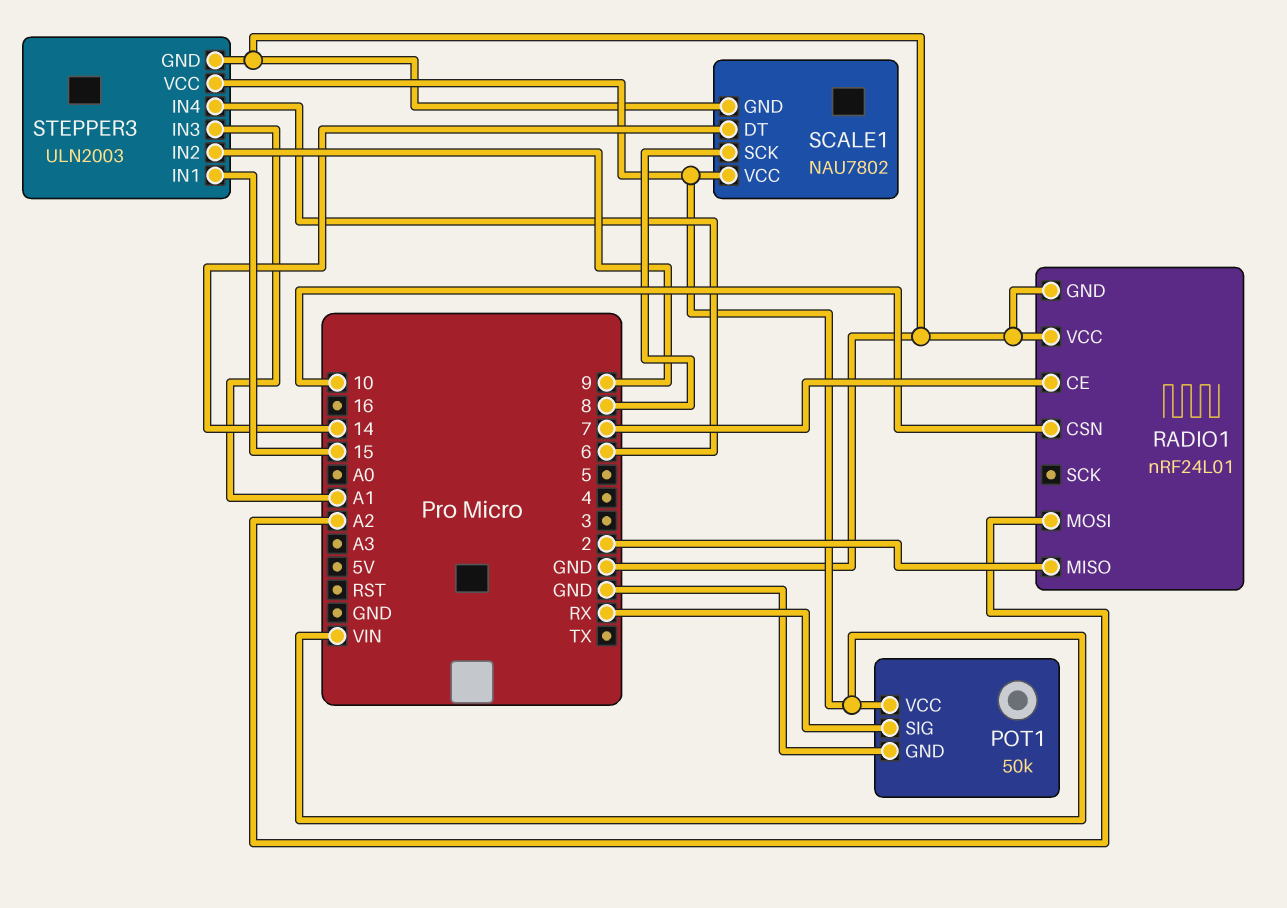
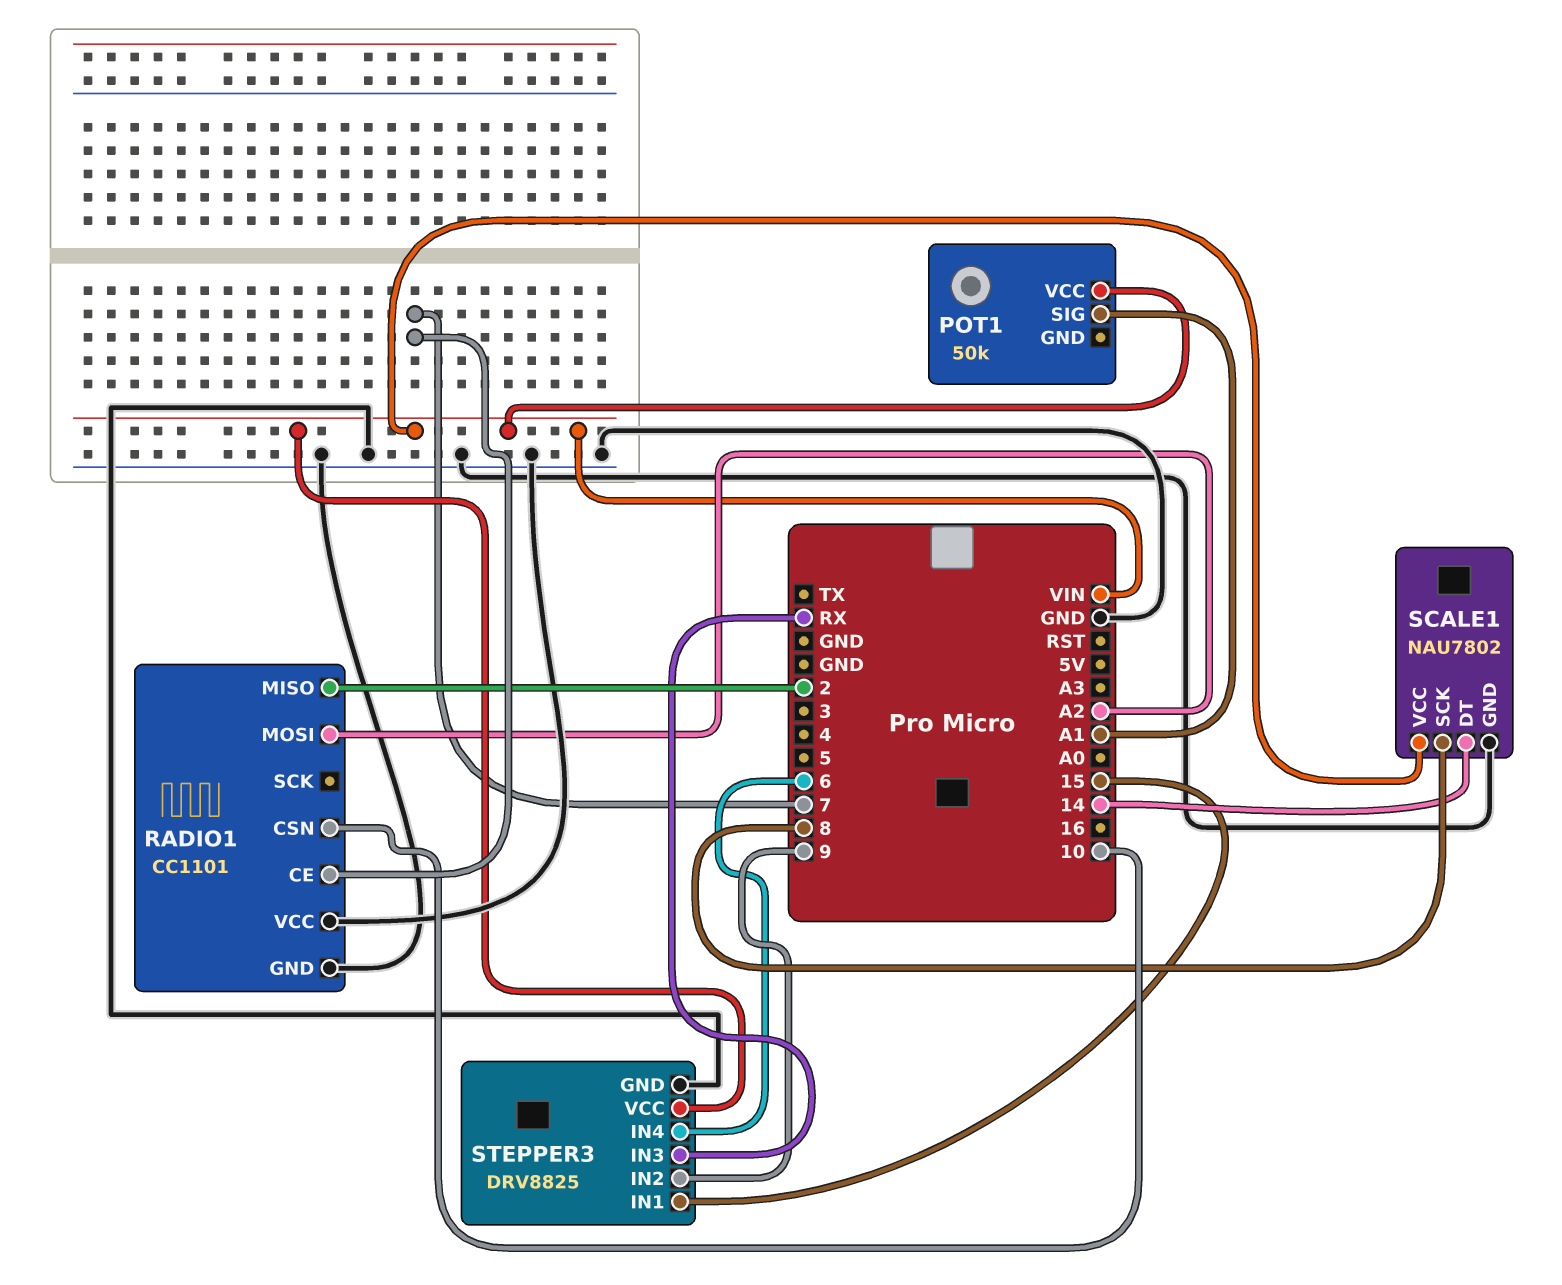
POT1 pin GND: GND -> none
POT1 pin SIG: RX -> A1
RADIO1: nRF24L01 -> CC1101
STEPPER3: ULN2003 -> DRV8825
STEPPER3 pin IN3: A1 -> RX

